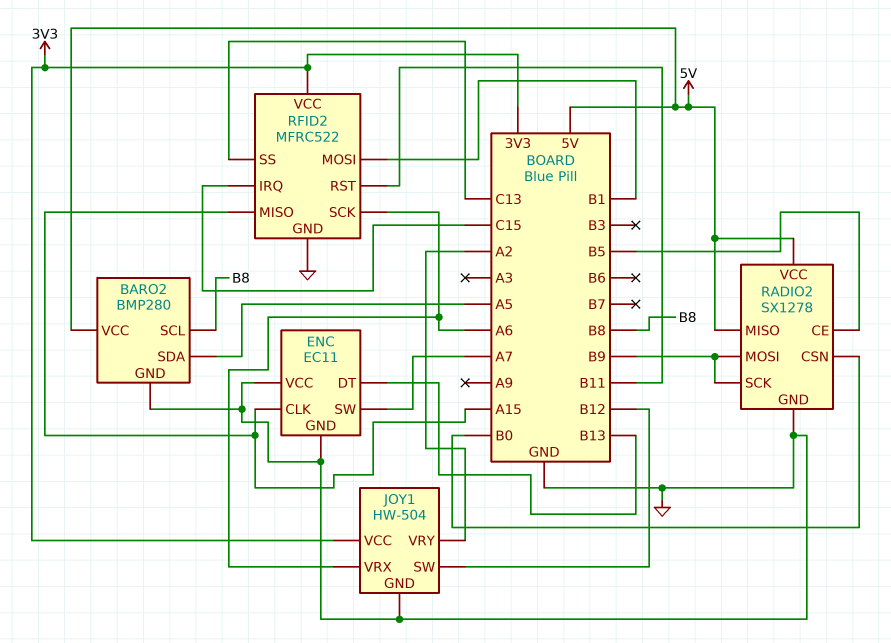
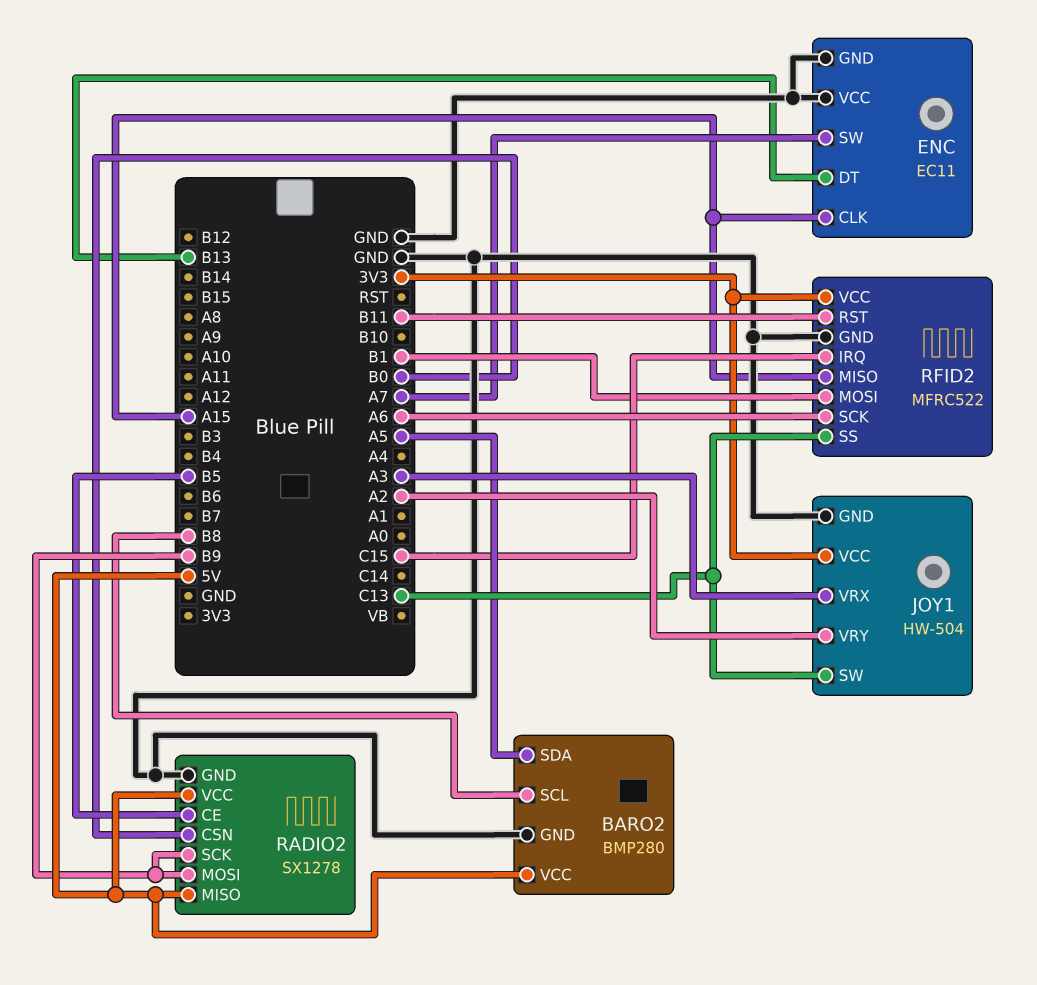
JOY1 pin SW: B12 -> C13
JOY1 pin VRX: A6 -> A3

